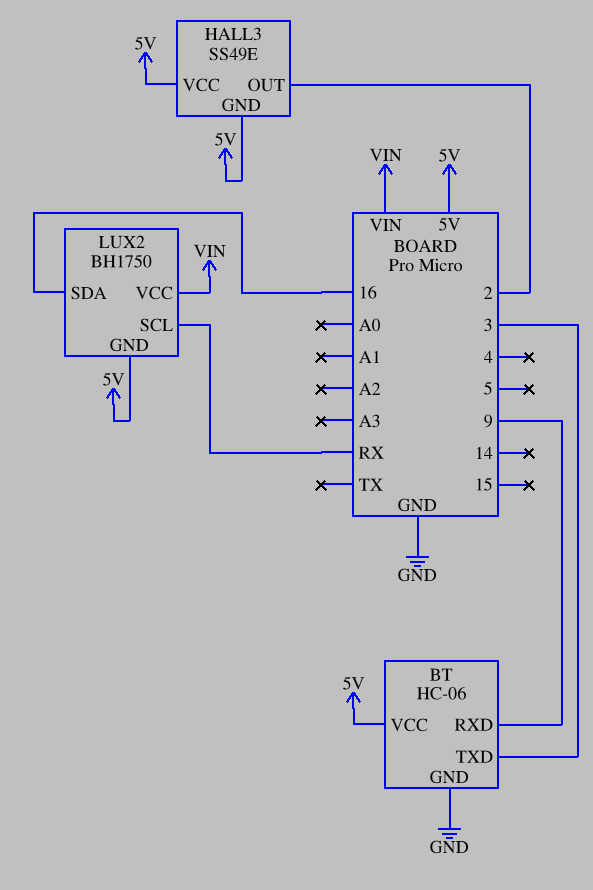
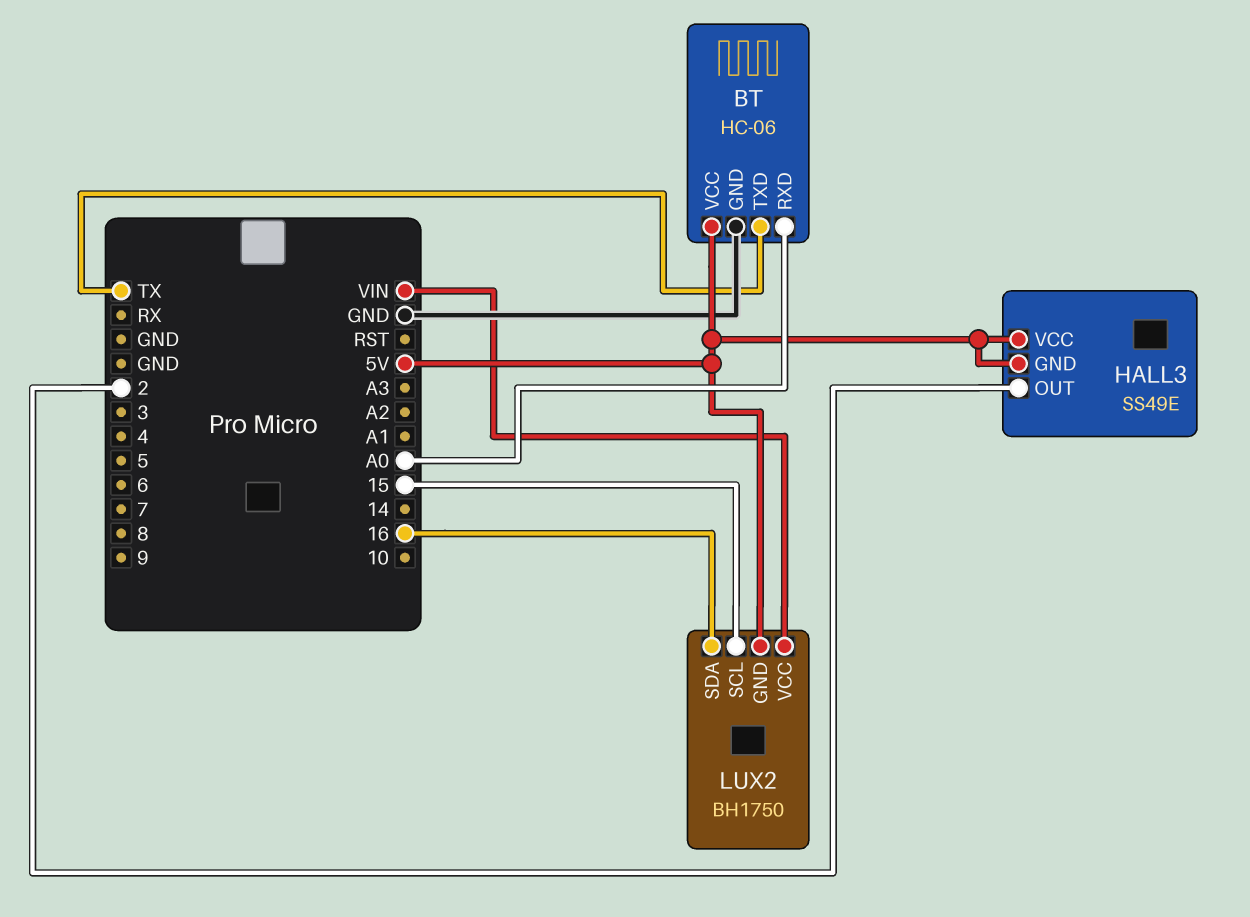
BT pin RXD: 9 -> A0
BT pin TXD: 3 -> TX
LUX2 pin SCL: RX -> 15

